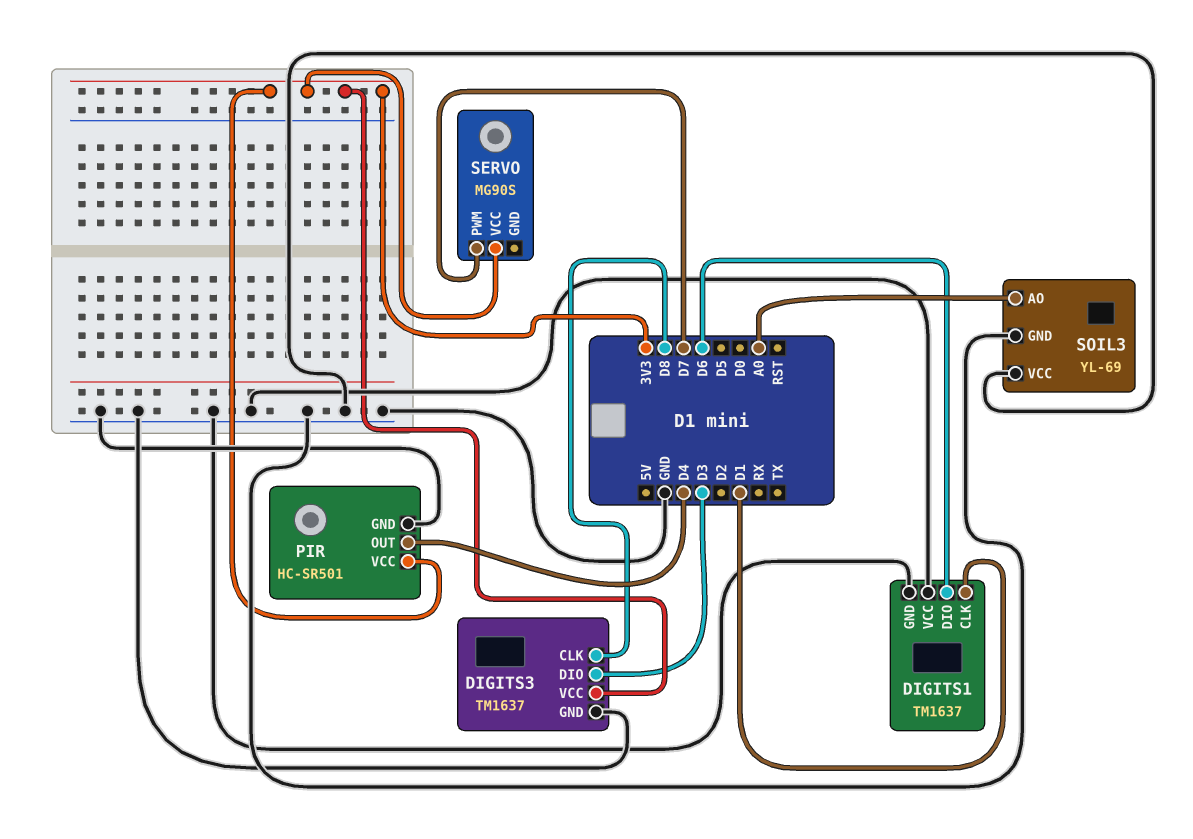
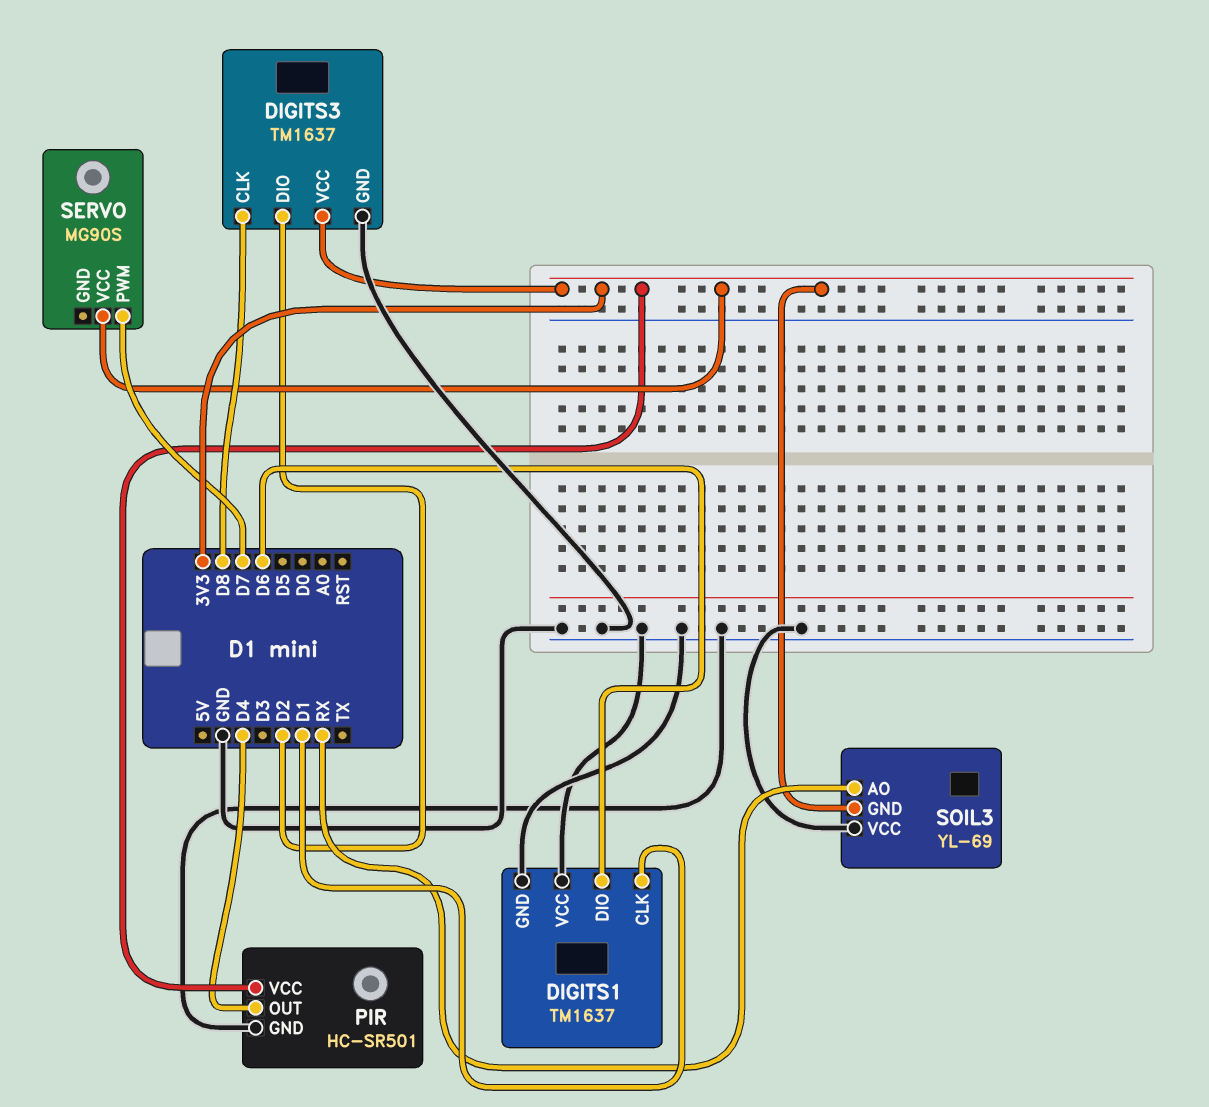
DIGITS3 pin DIO: D3 -> D2
SOIL3 pin AO: A0 -> RX
SOIL3 pin GND: GND -> 3V3

